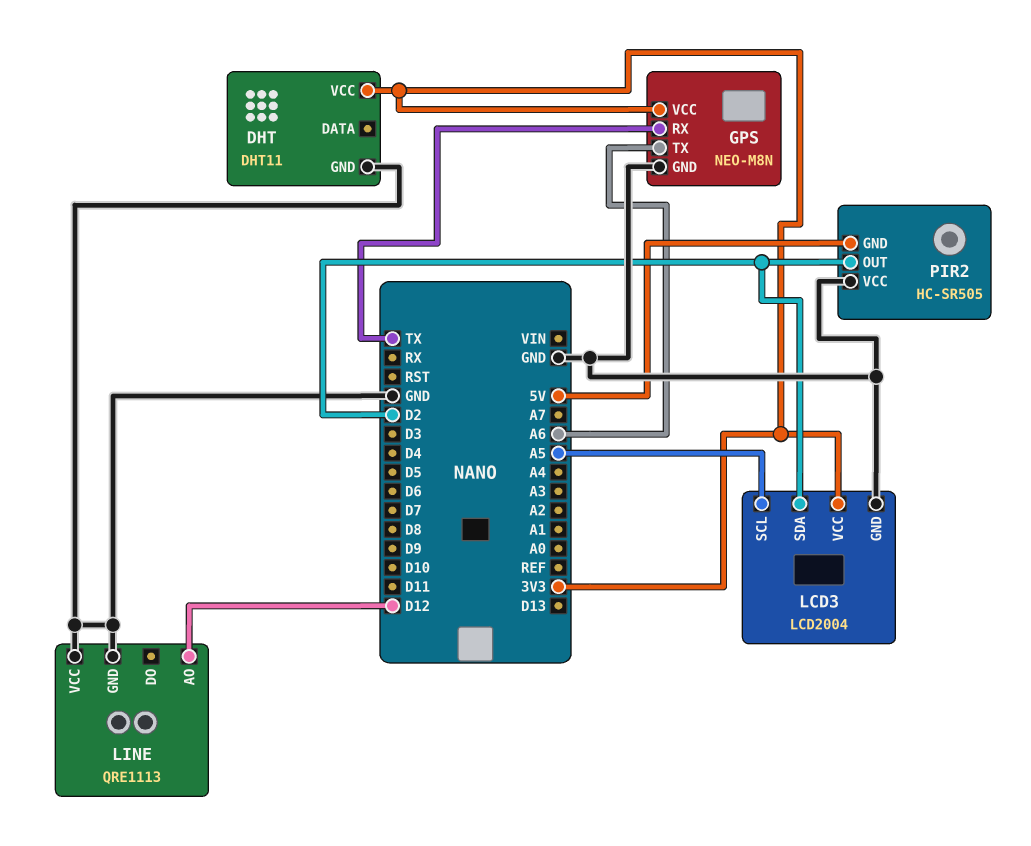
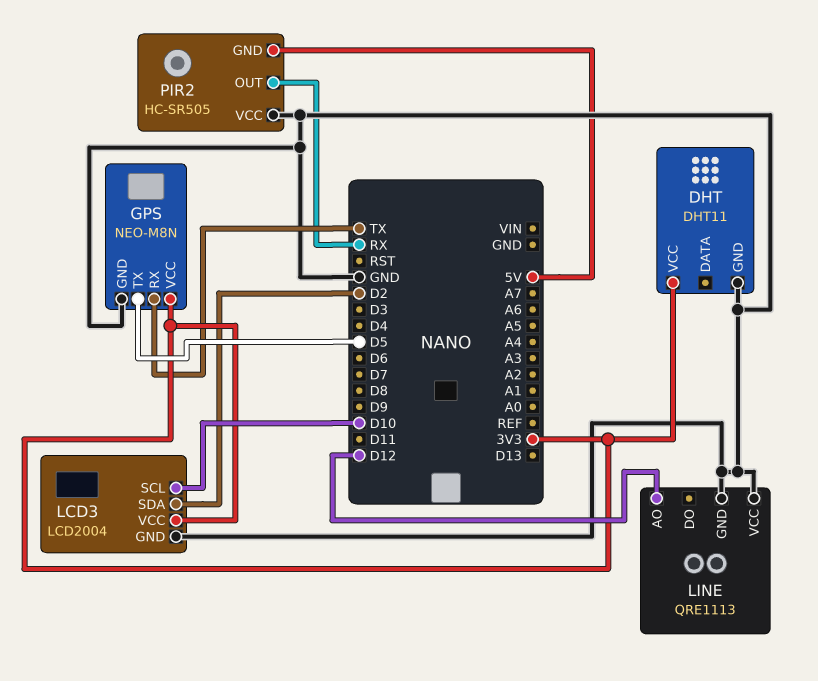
GPS pin TX: A6 -> D5
LCD3 pin SCL: A5 -> D10
PIR2 pin OUT: D2 -> RX

